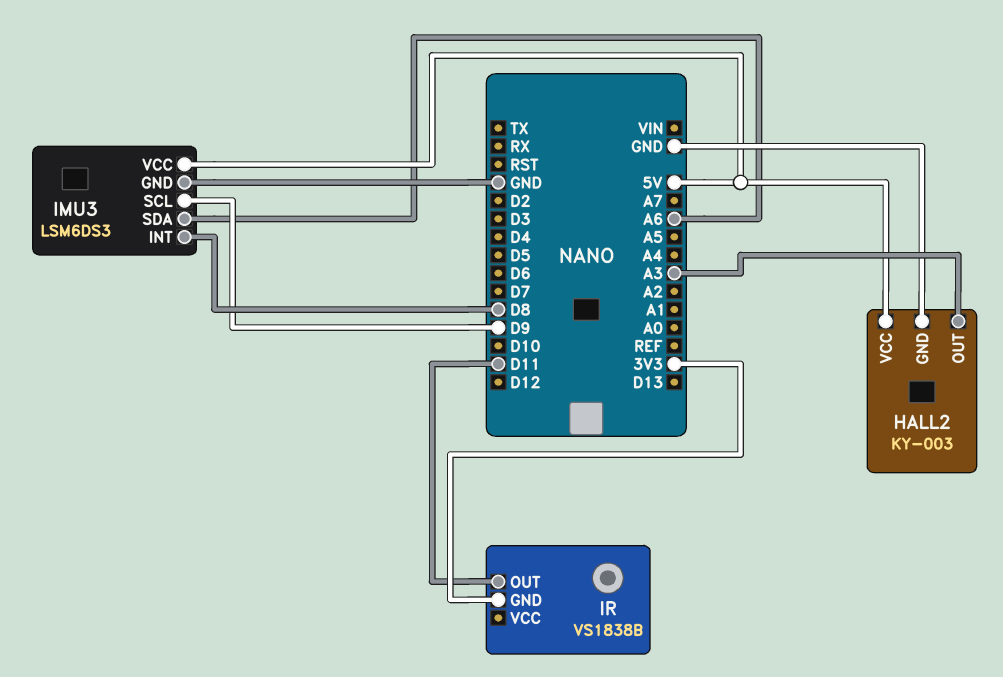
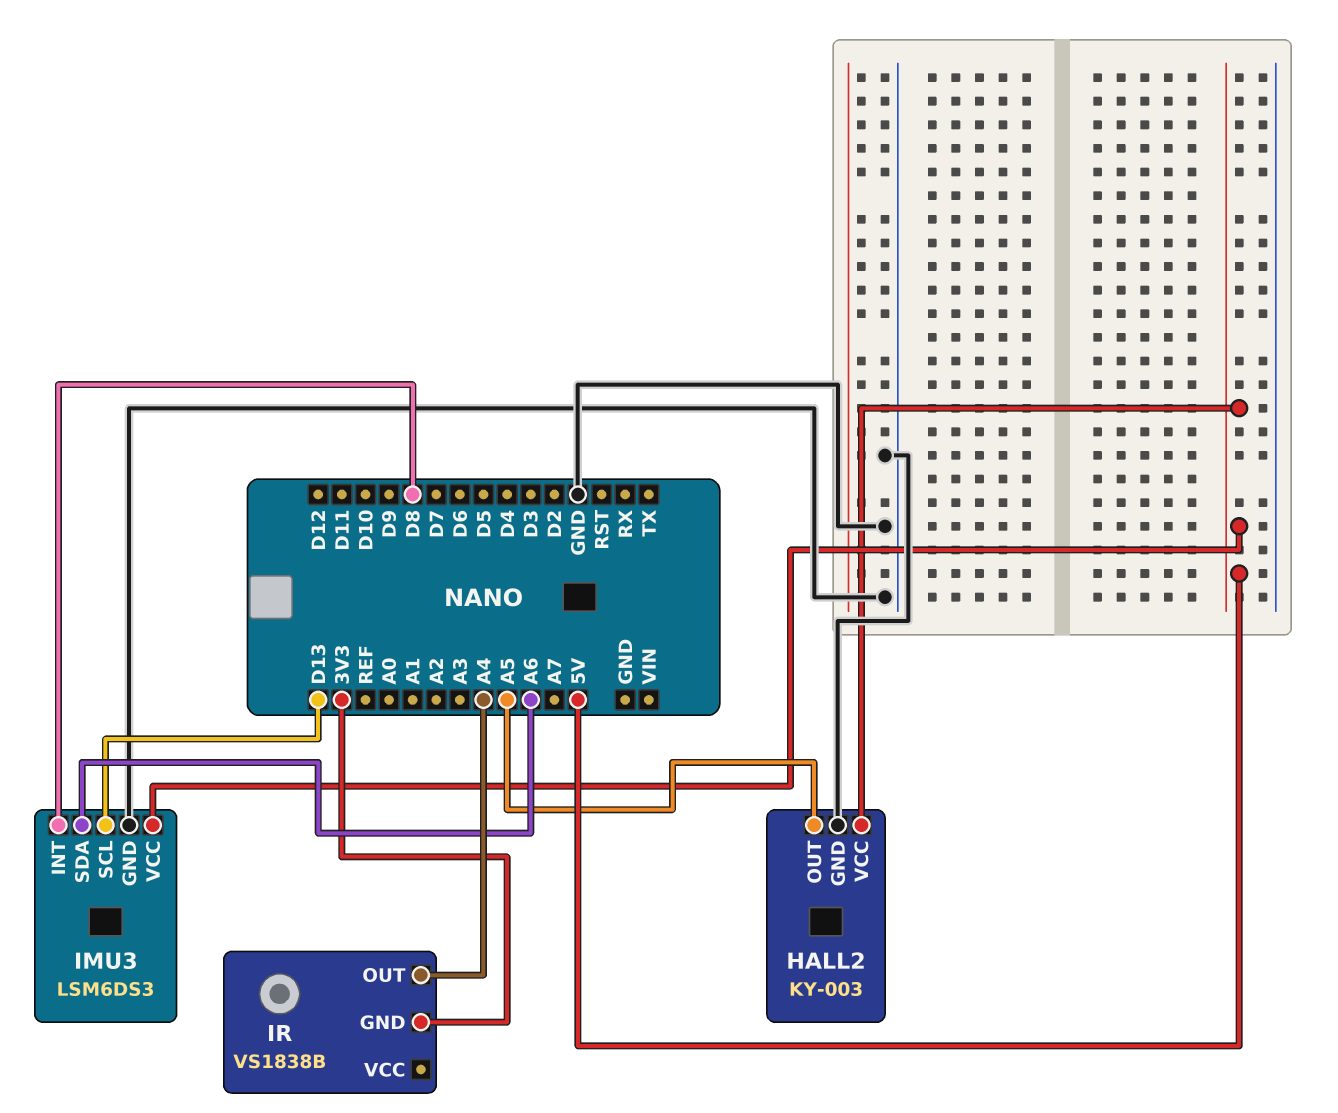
HALL2 pin OUT: A3 -> A5
IMU3 pin SCL: D9 -> D13
IR pin OUT: D11 -> A4

